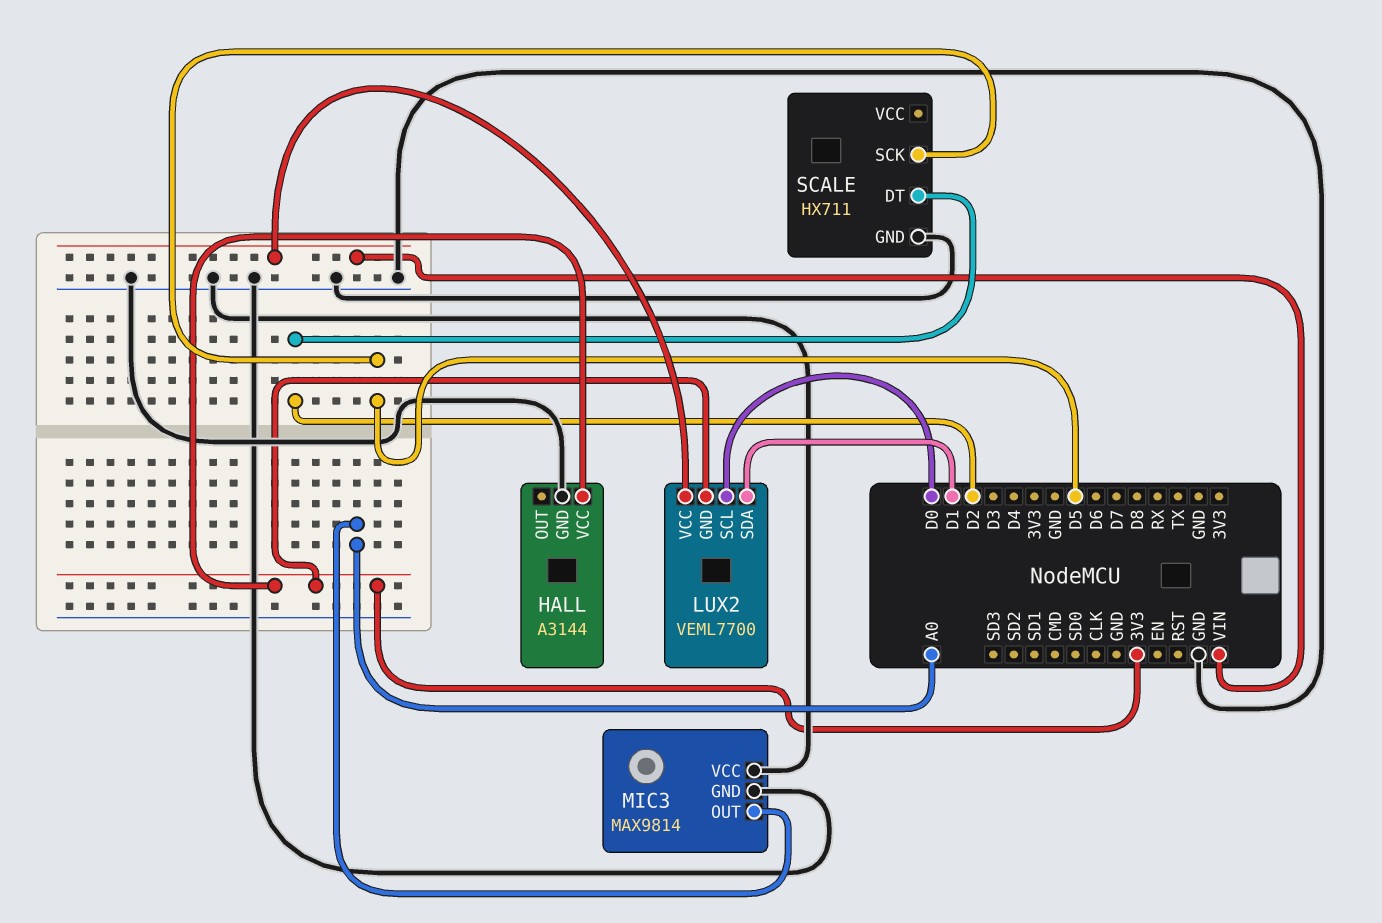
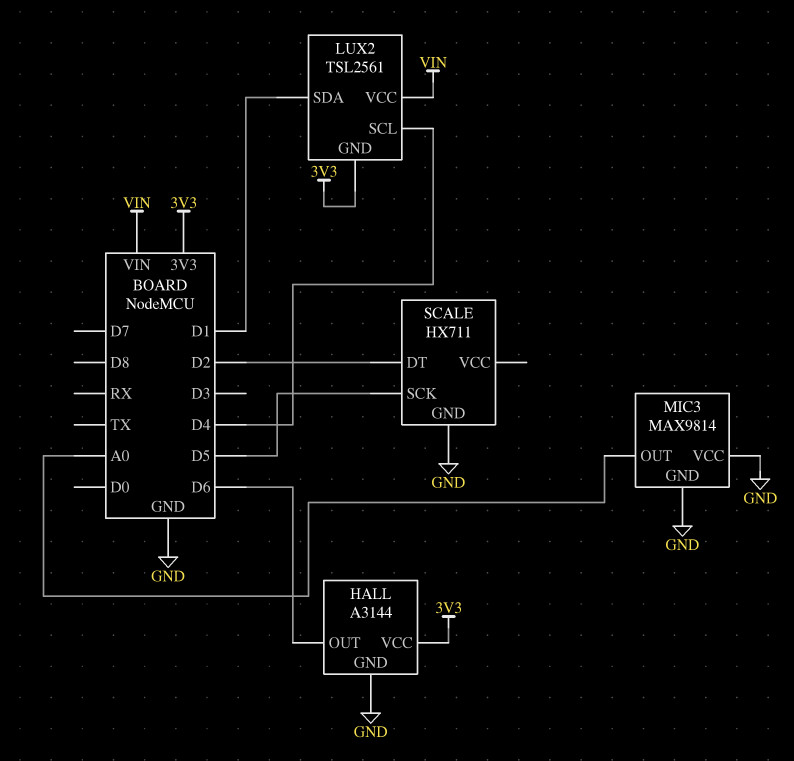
HALL pin OUT: none -> D6
LUX2: VEML7700 -> TSL2561
LUX2 pin SCL: D0 -> D4

